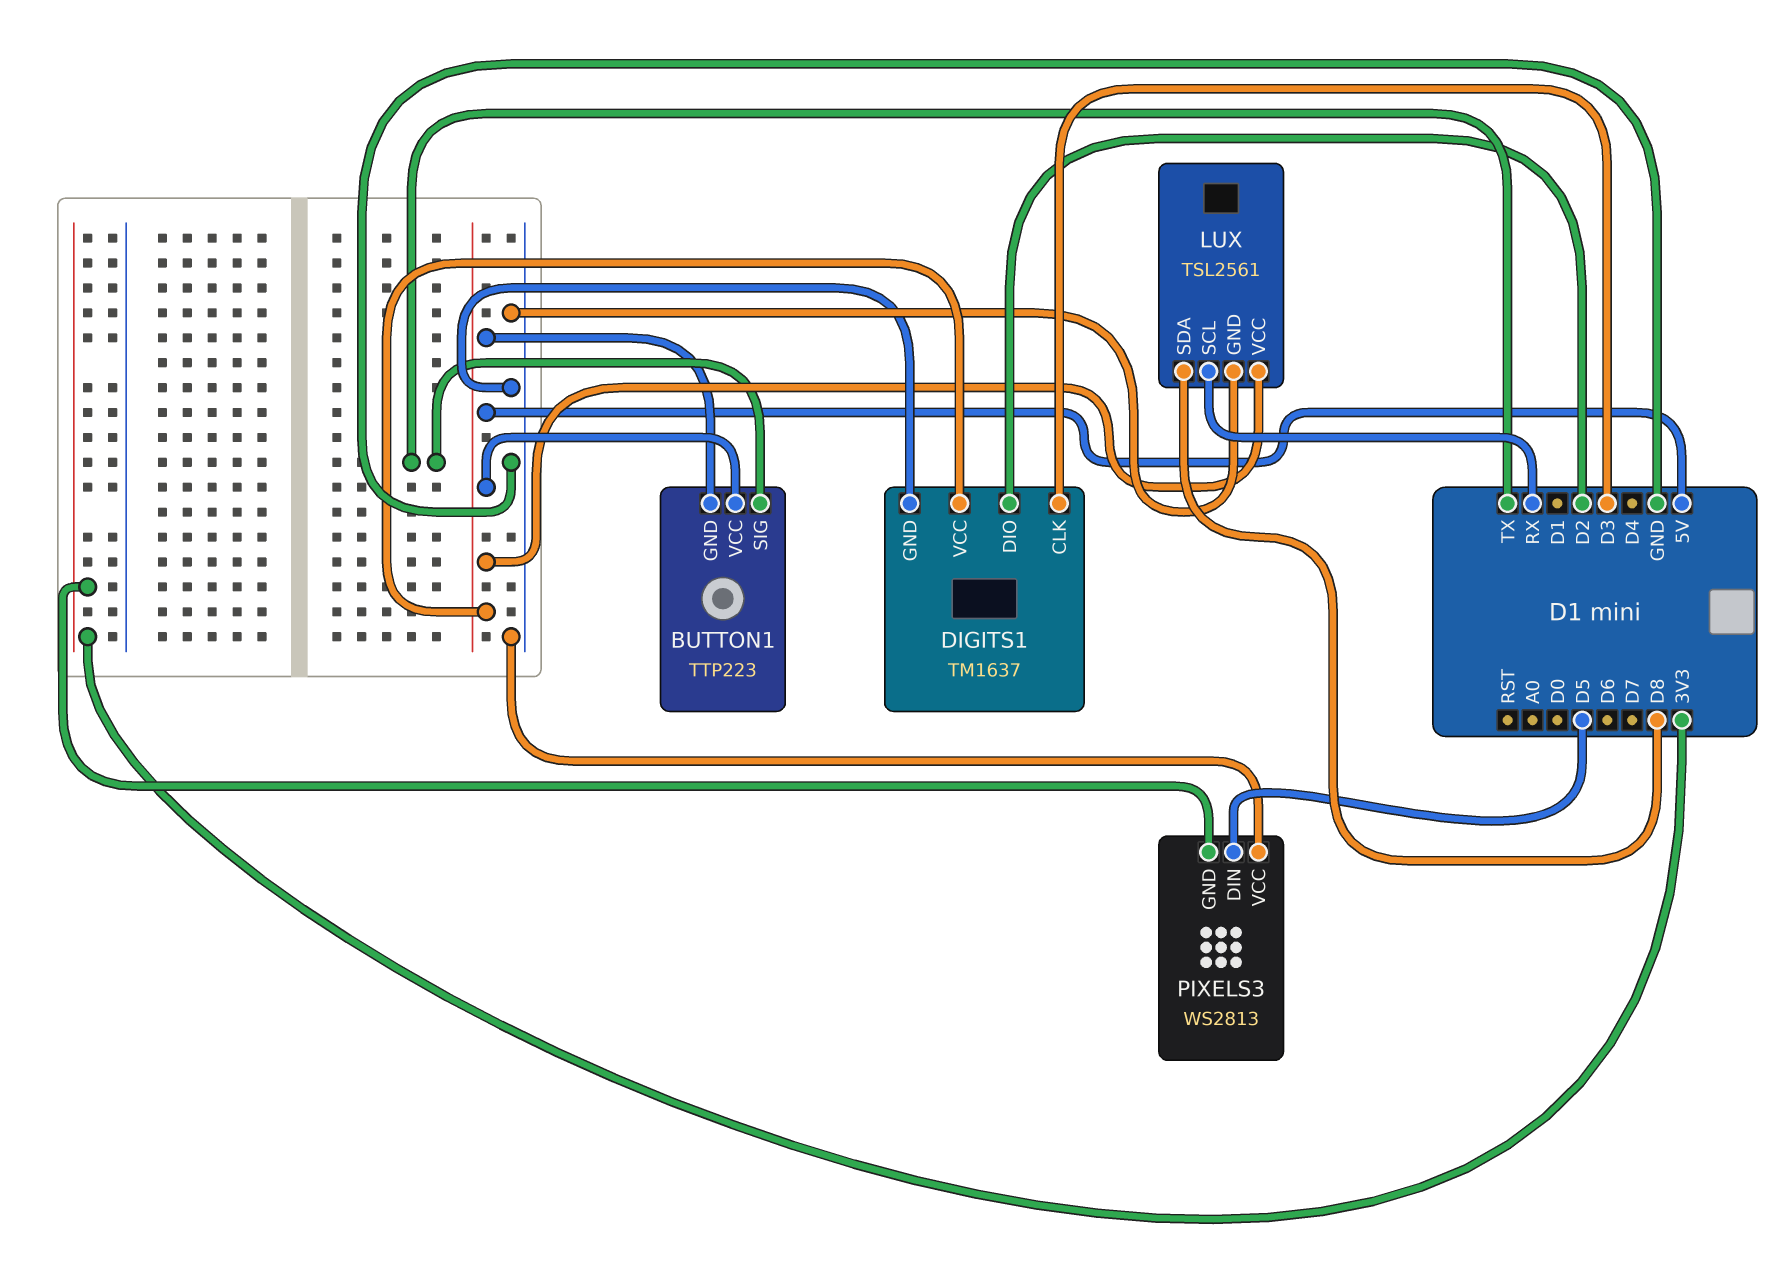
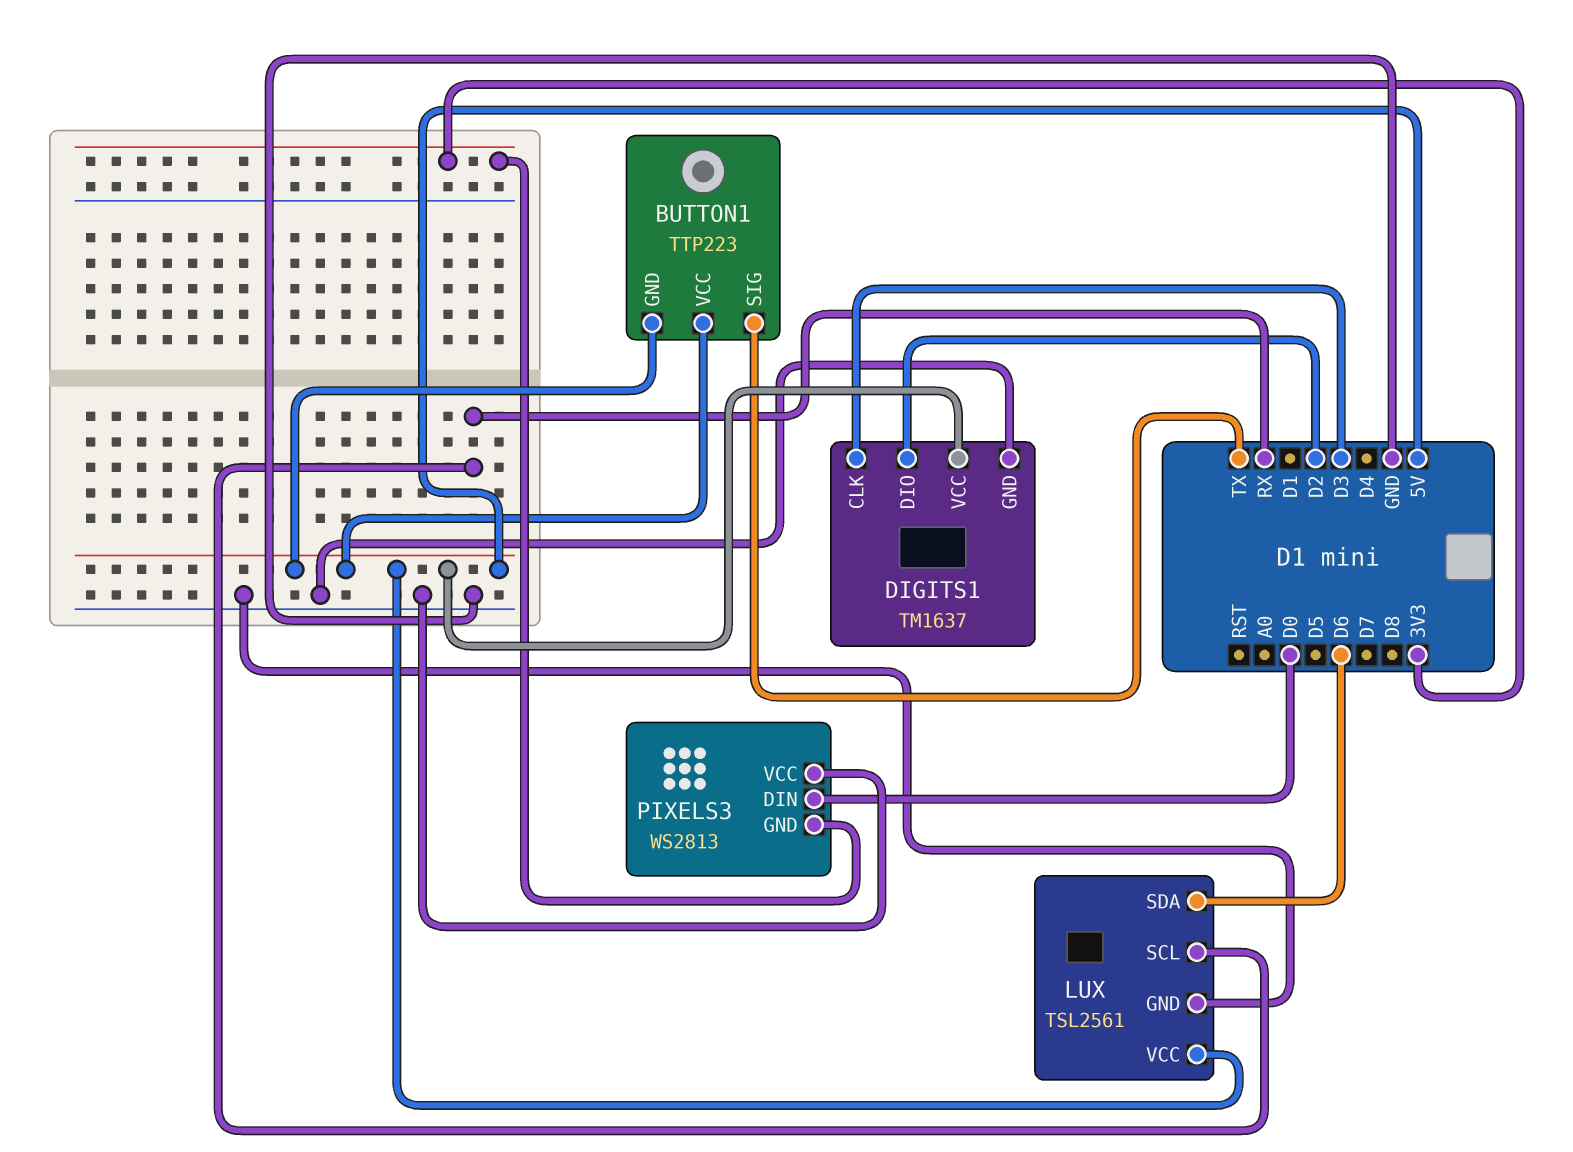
LUX pin SDA: D8 -> D6
PIXELS3 pin DIN: D5 -> D0

